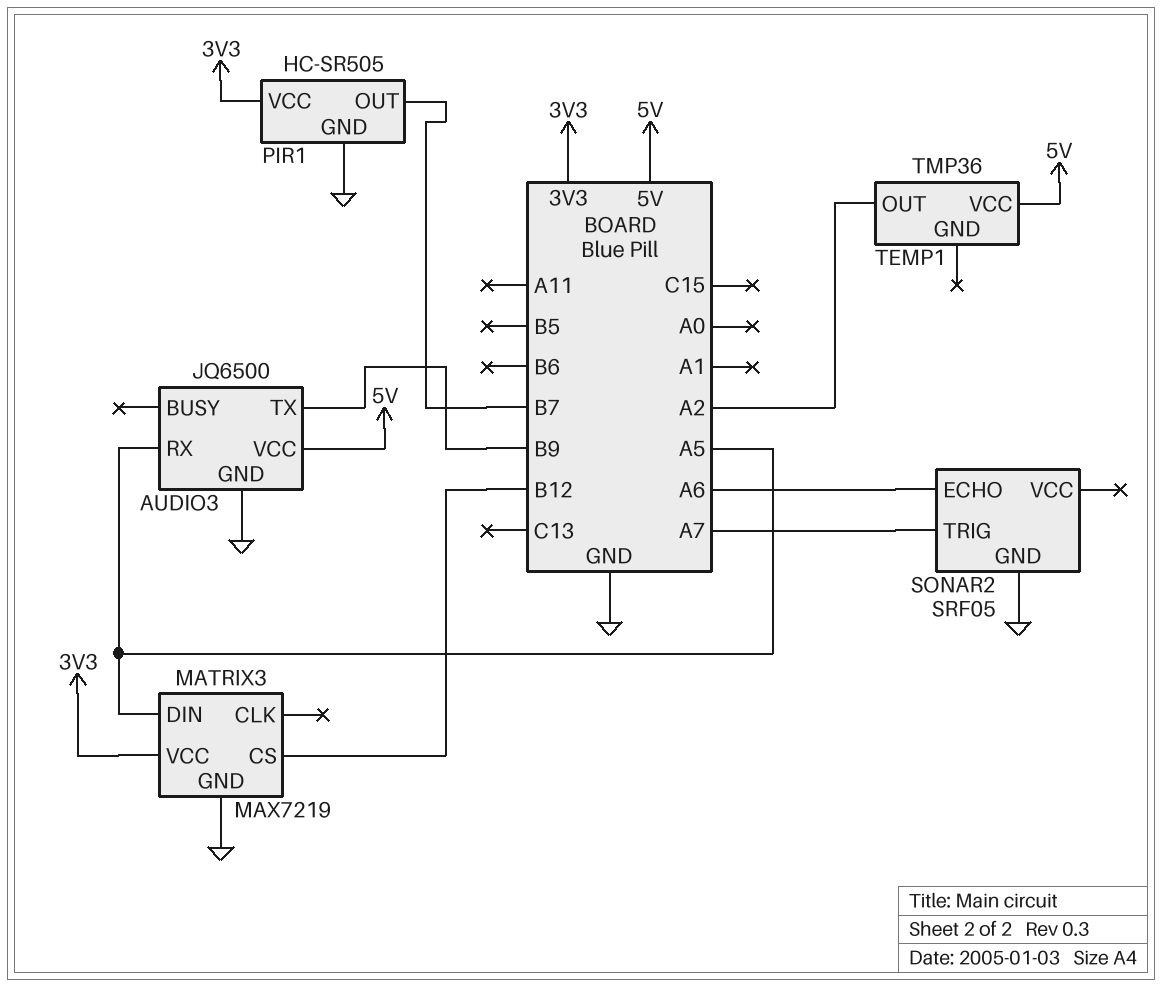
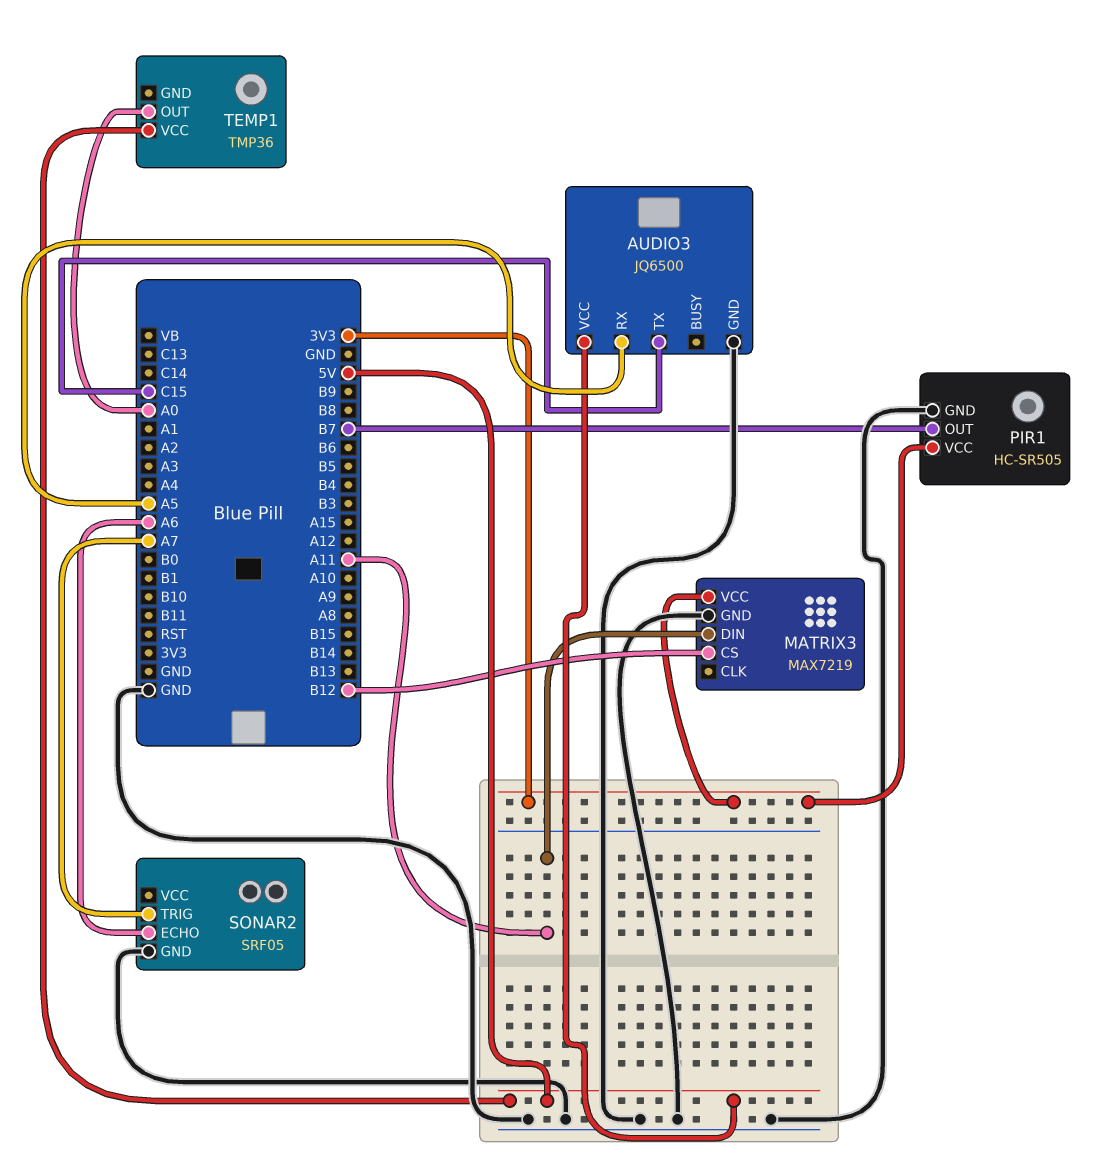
AUDIO3 pin TX: B9 -> C15
MATRIX3 pin DIN: A5 -> A11
TEMP1 pin OUT: A2 -> A0

